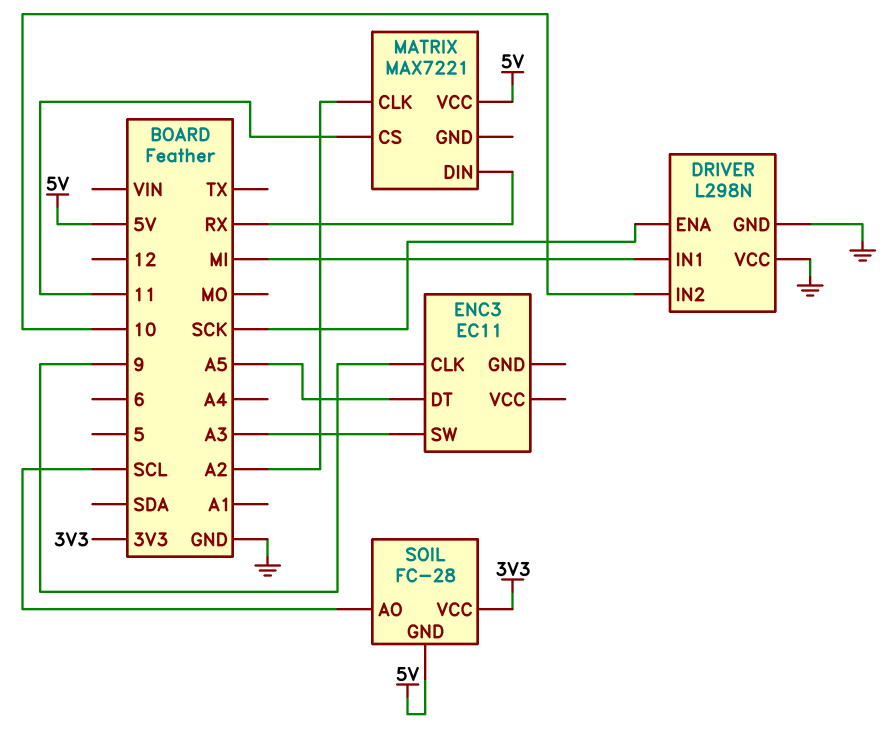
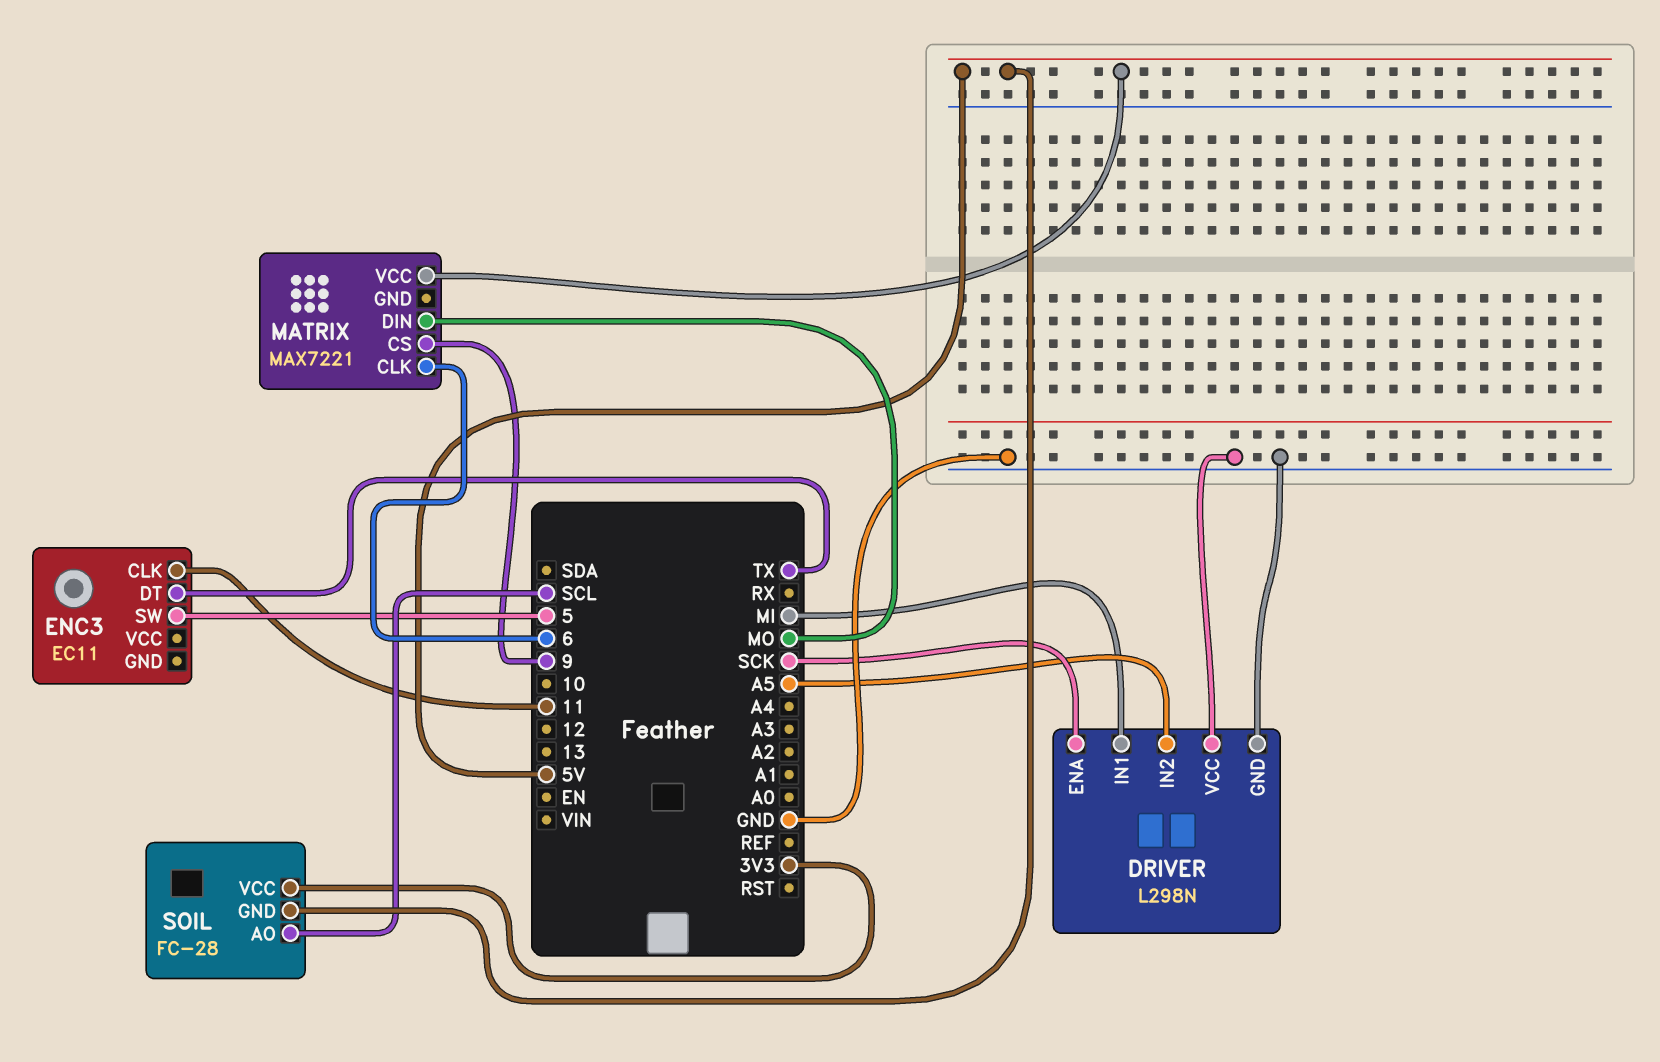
DRIVER pin IN2: 10 -> A5
ENC3 pin CLK: 9 -> 11
ENC3 pin DT: A5 -> TX
ENC3 pin SW: A3 -> 5
MATRIX pin CLK: A2 -> 6
MATRIX pin CS: 11 -> 9
MATRIX pin DIN: RX -> MO

